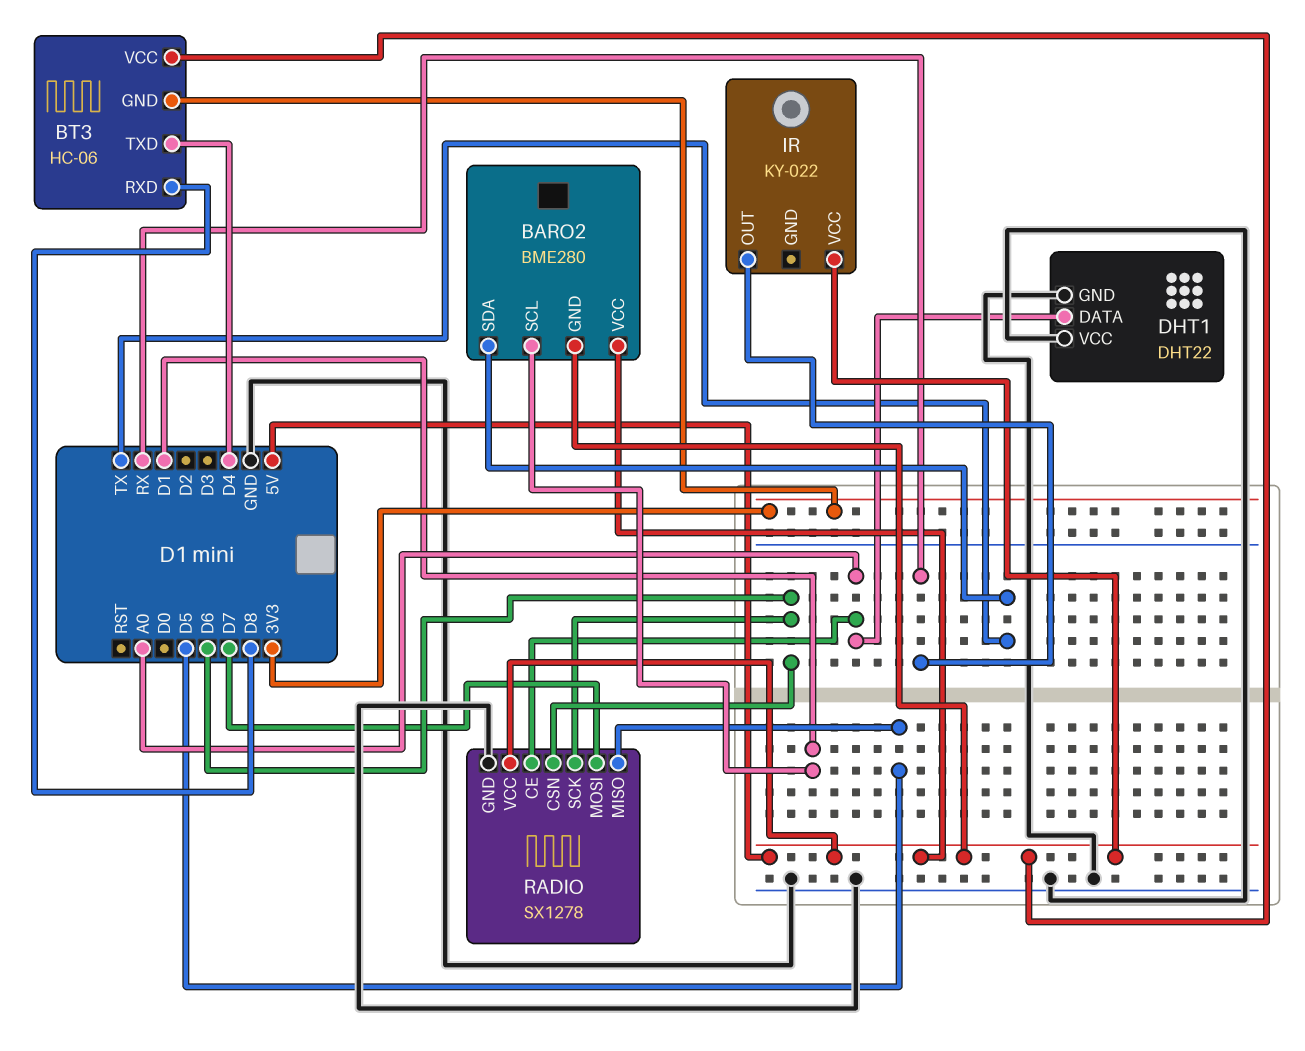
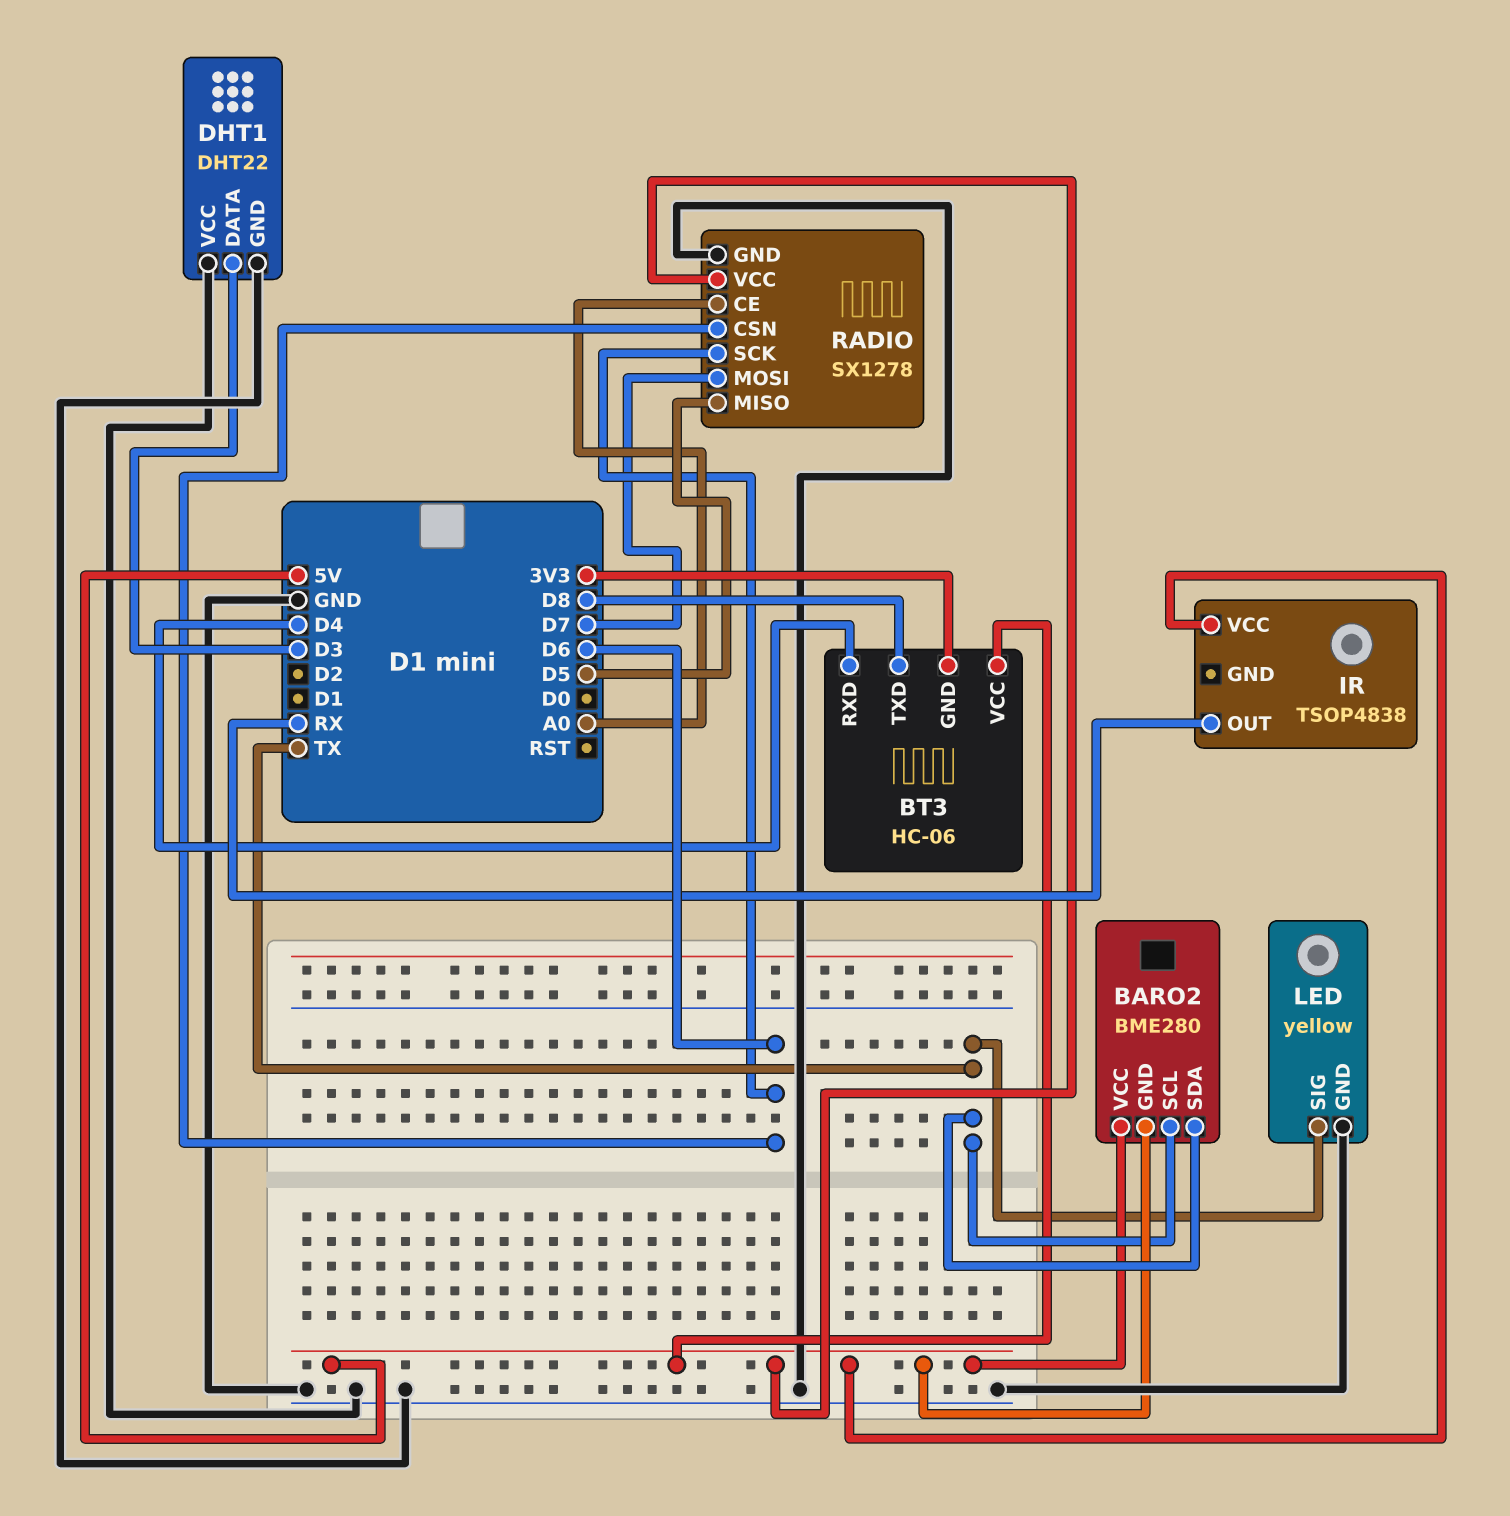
BARO2 pin SCL: D1 -> TX
BT3 pin RXD: D8 -> D4
BT3 pin TXD: D4 -> D8
DHT1 pin DATA: A0 -> D3
IR: KY-022 -> TSOP4838
LED: none -> yellow
LED pin GND: none -> GND
LED pin SIG: none -> TX

